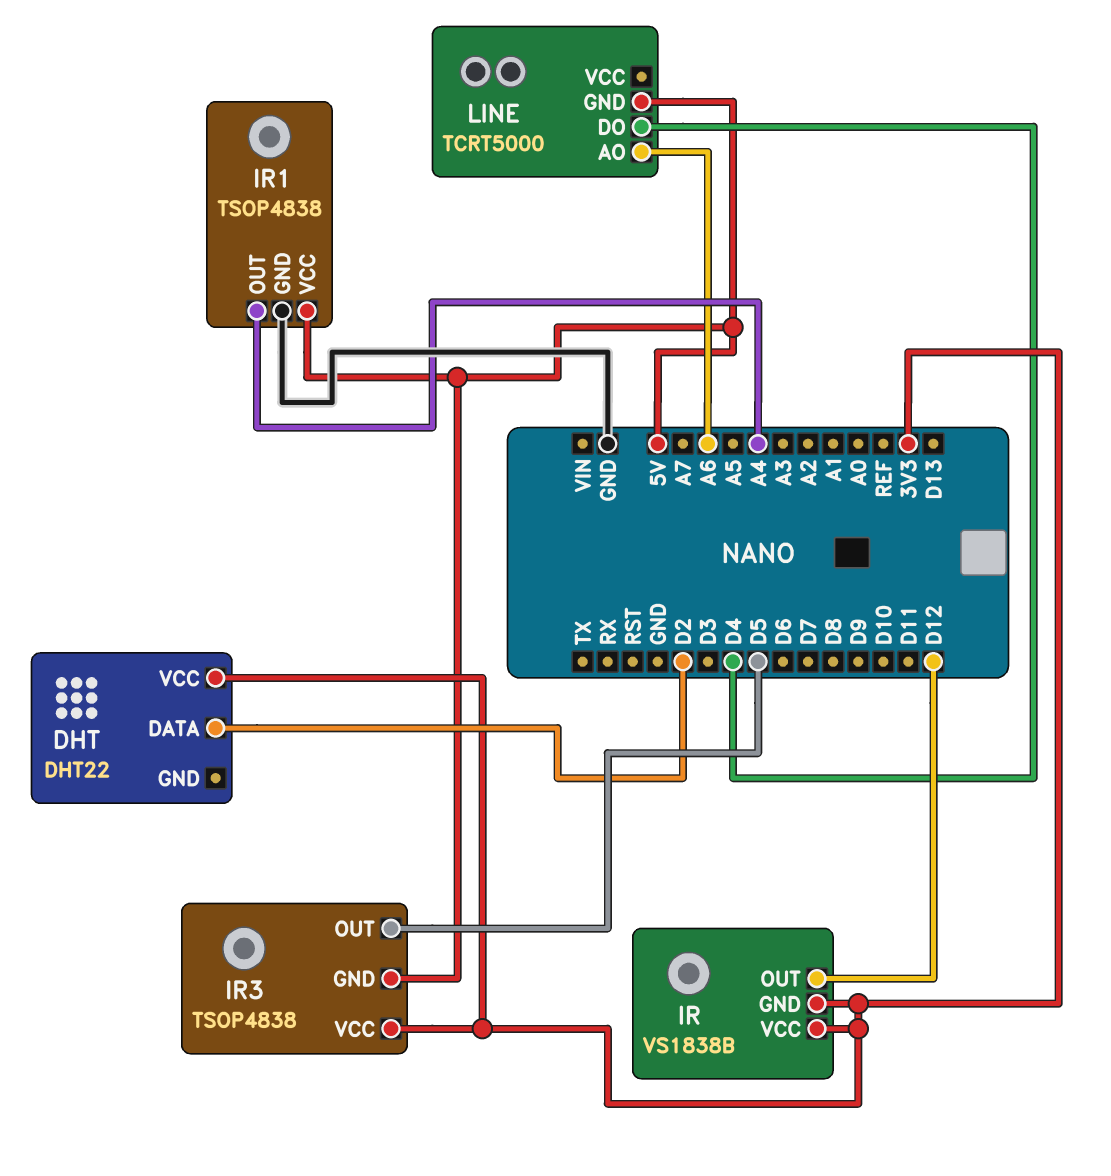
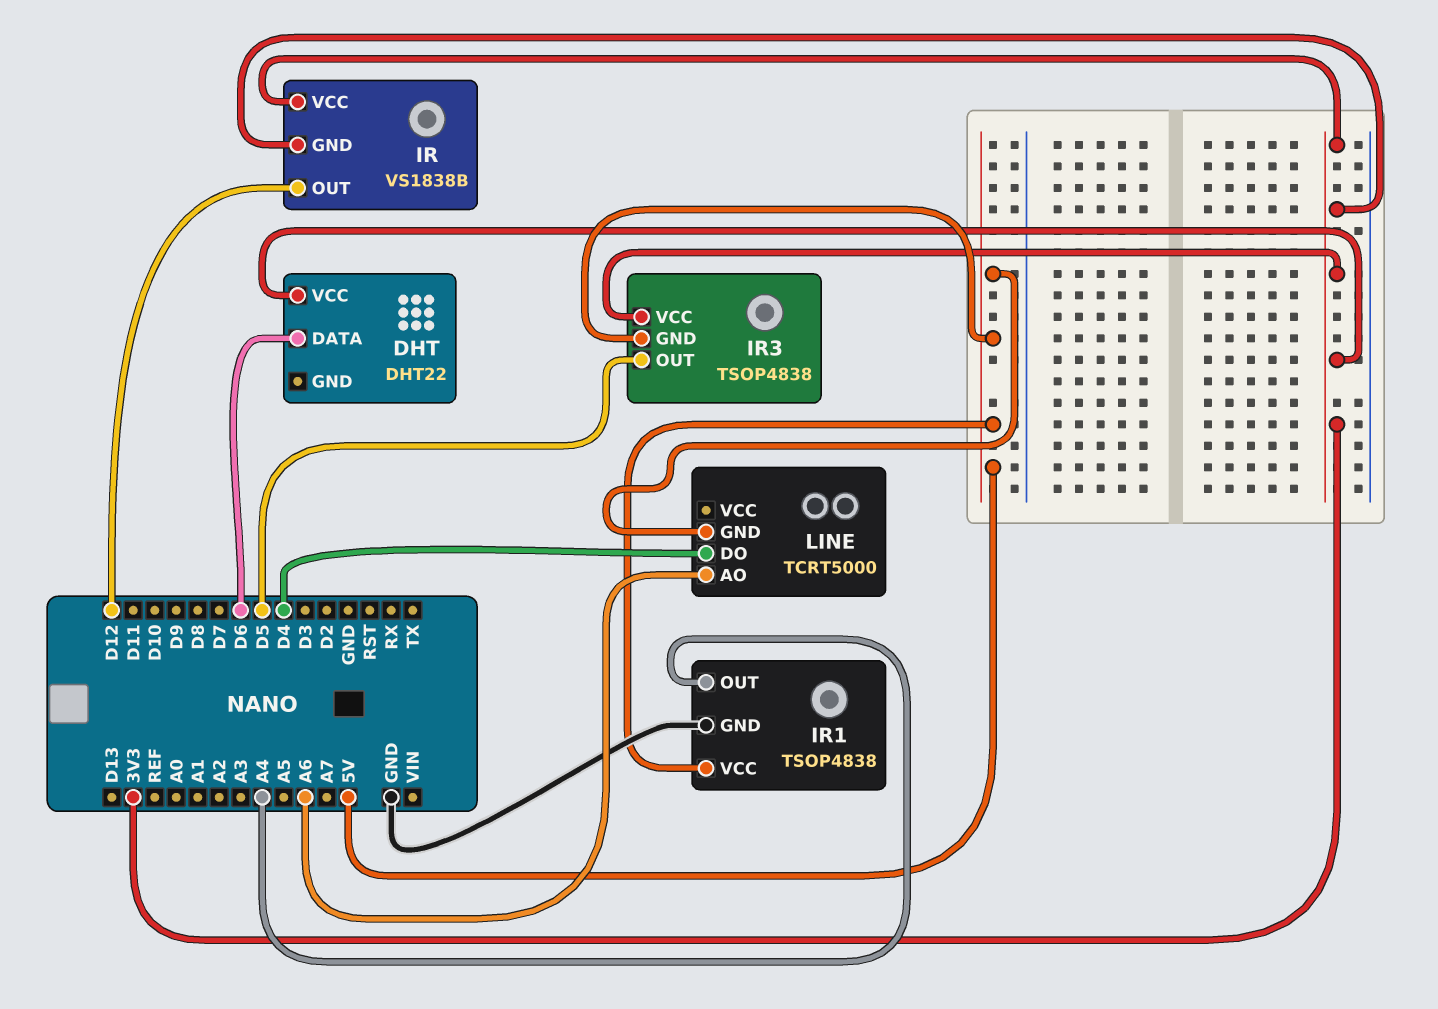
DHT pin DATA: D2 -> D6

